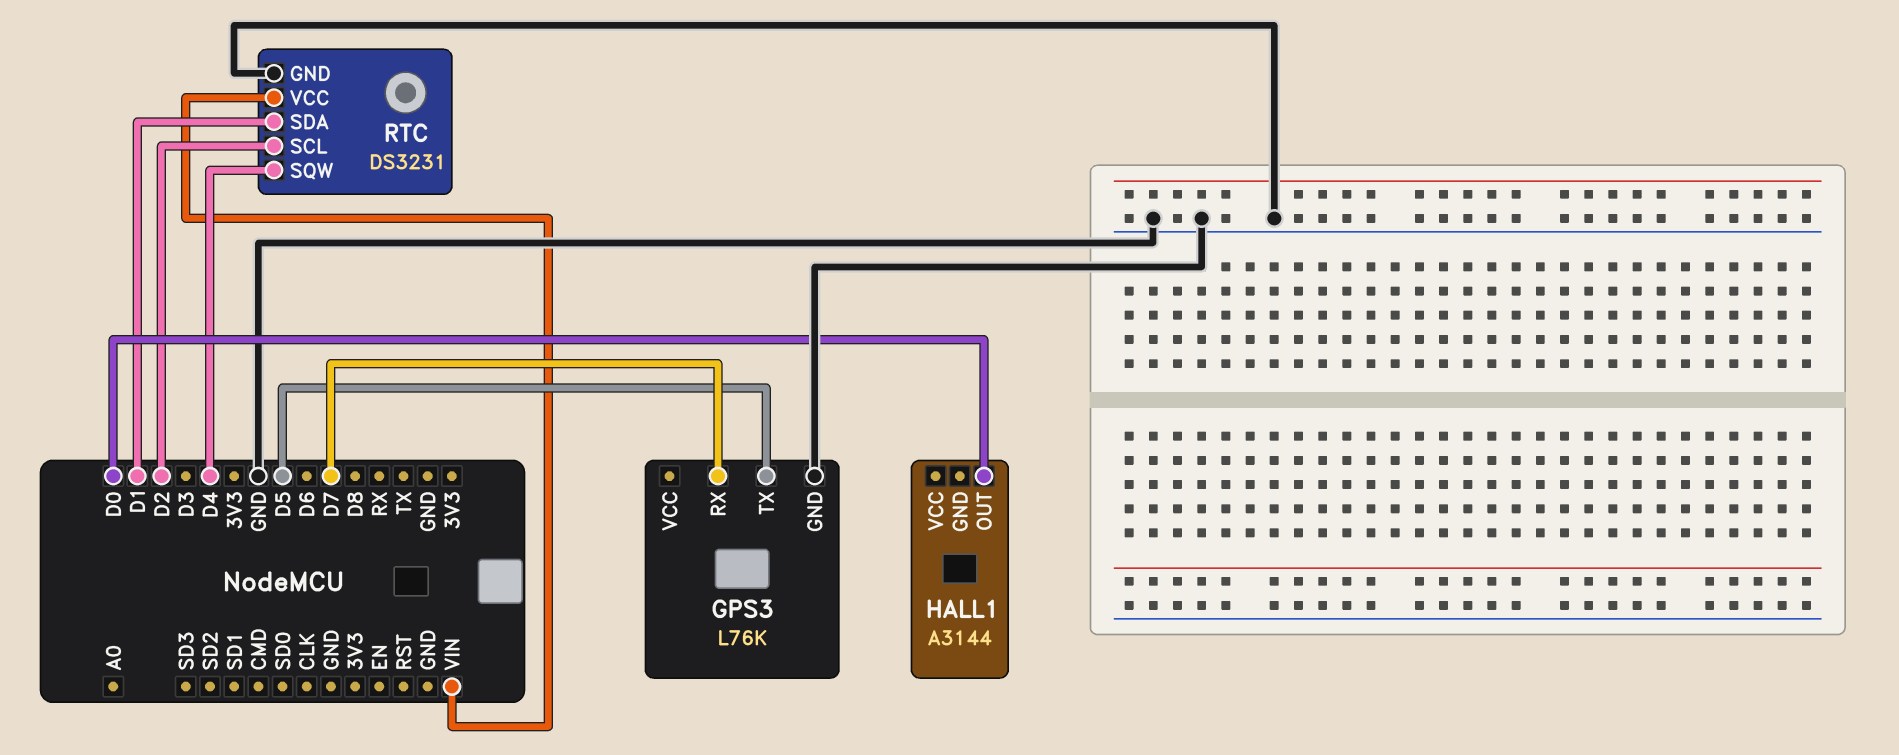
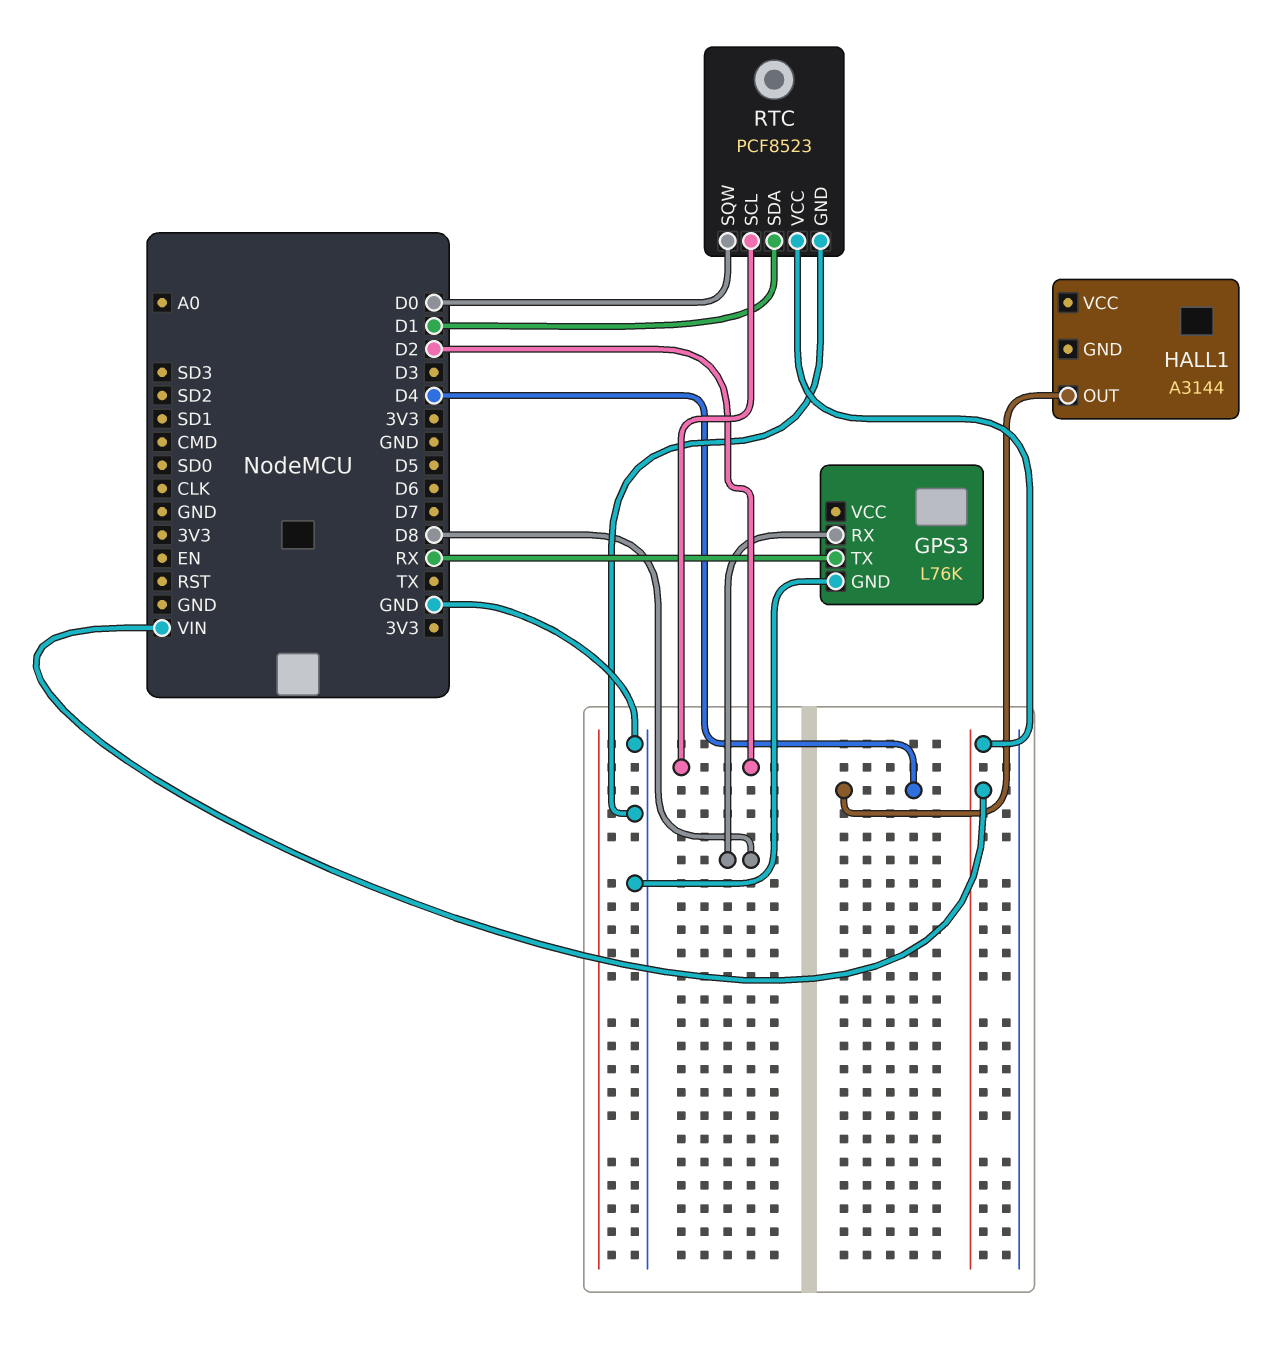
GPS3 pin RX: D7 -> D8
GPS3 pin TX: D5 -> RX
HALL1 pin OUT: D0 -> D4
RTC: DS3231 -> PCF8523
RTC pin SQW: D4 -> D0

